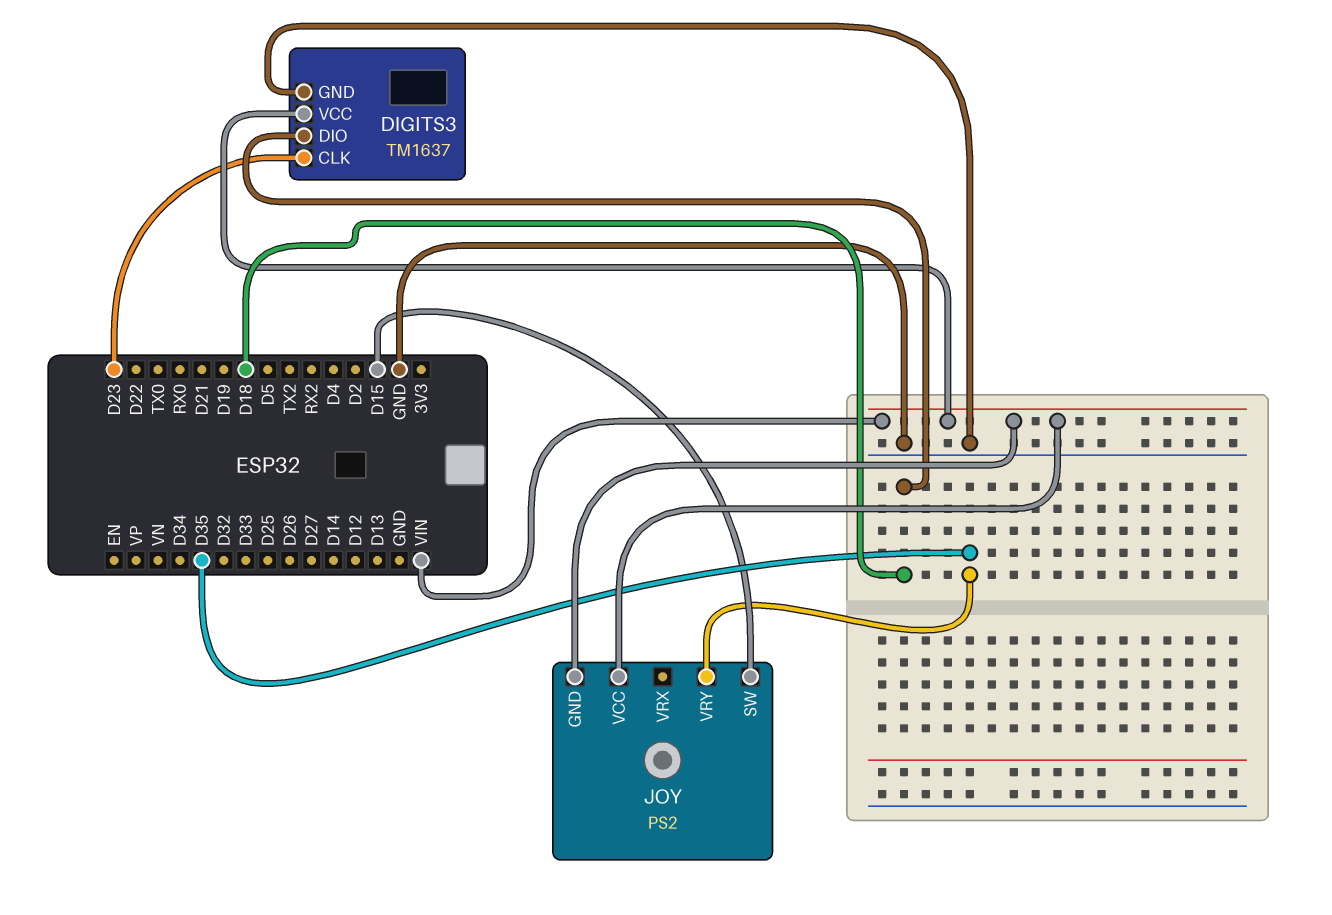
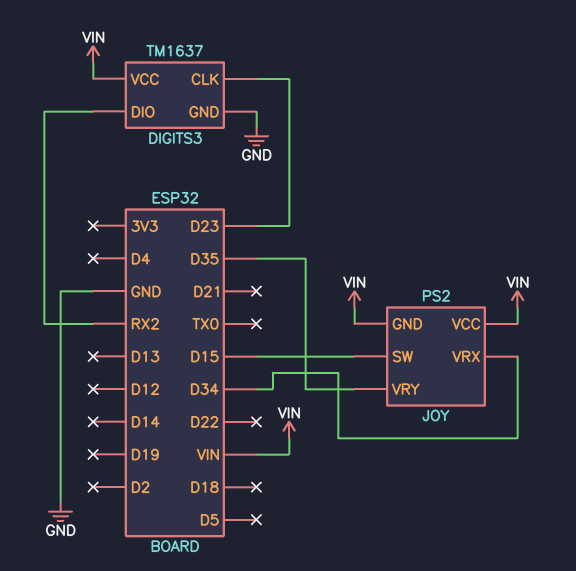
DIGITS3 pin DIO: D18 -> RX2
JOY pin VRX: none -> D34

